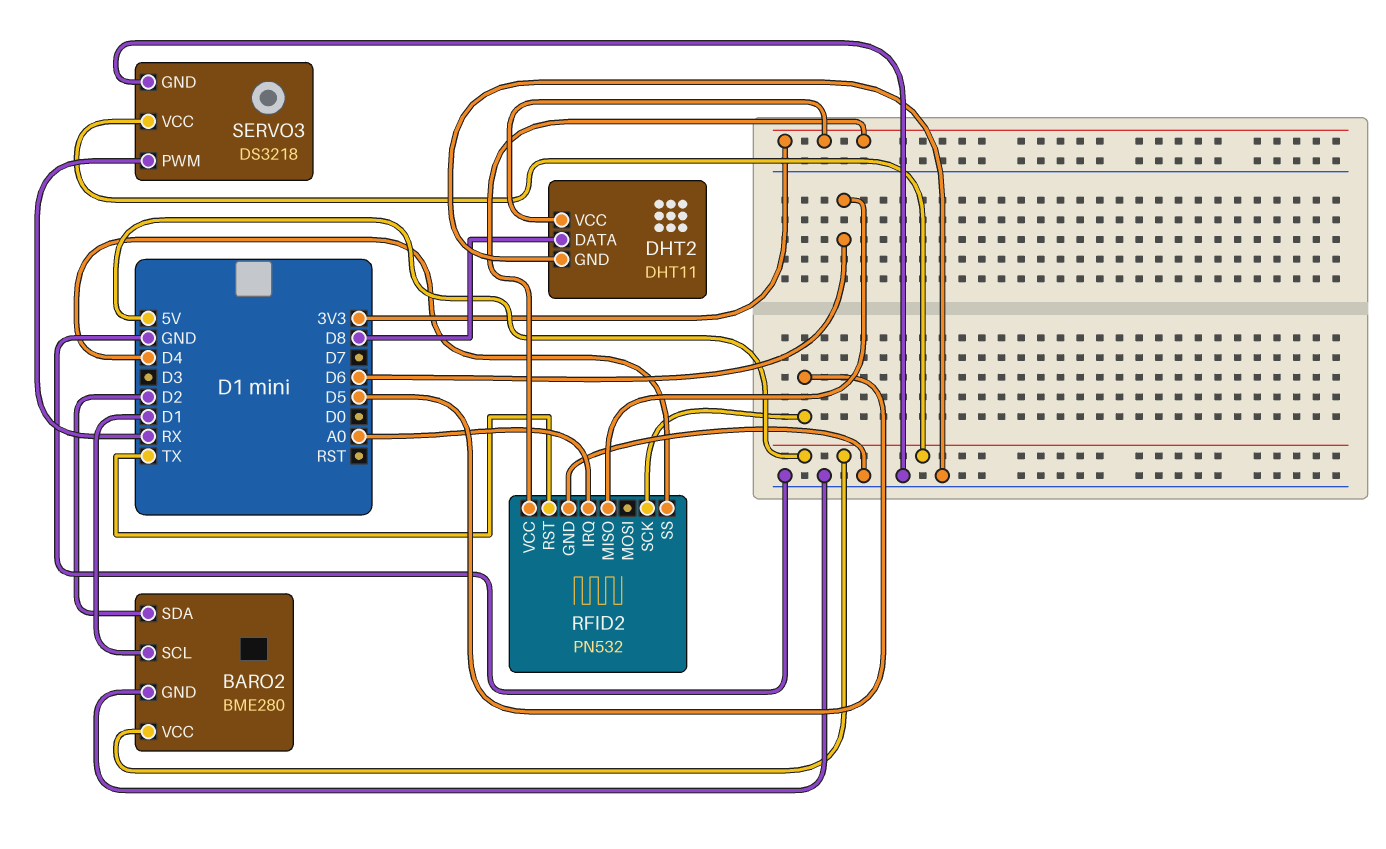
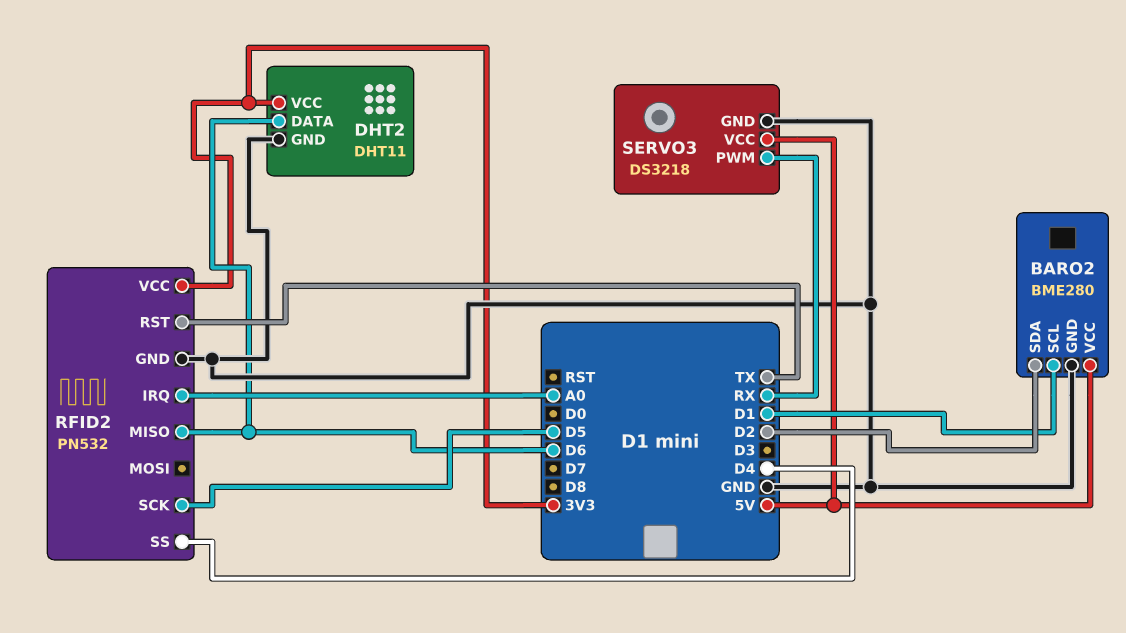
DHT2 pin DATA: D8 -> D6

